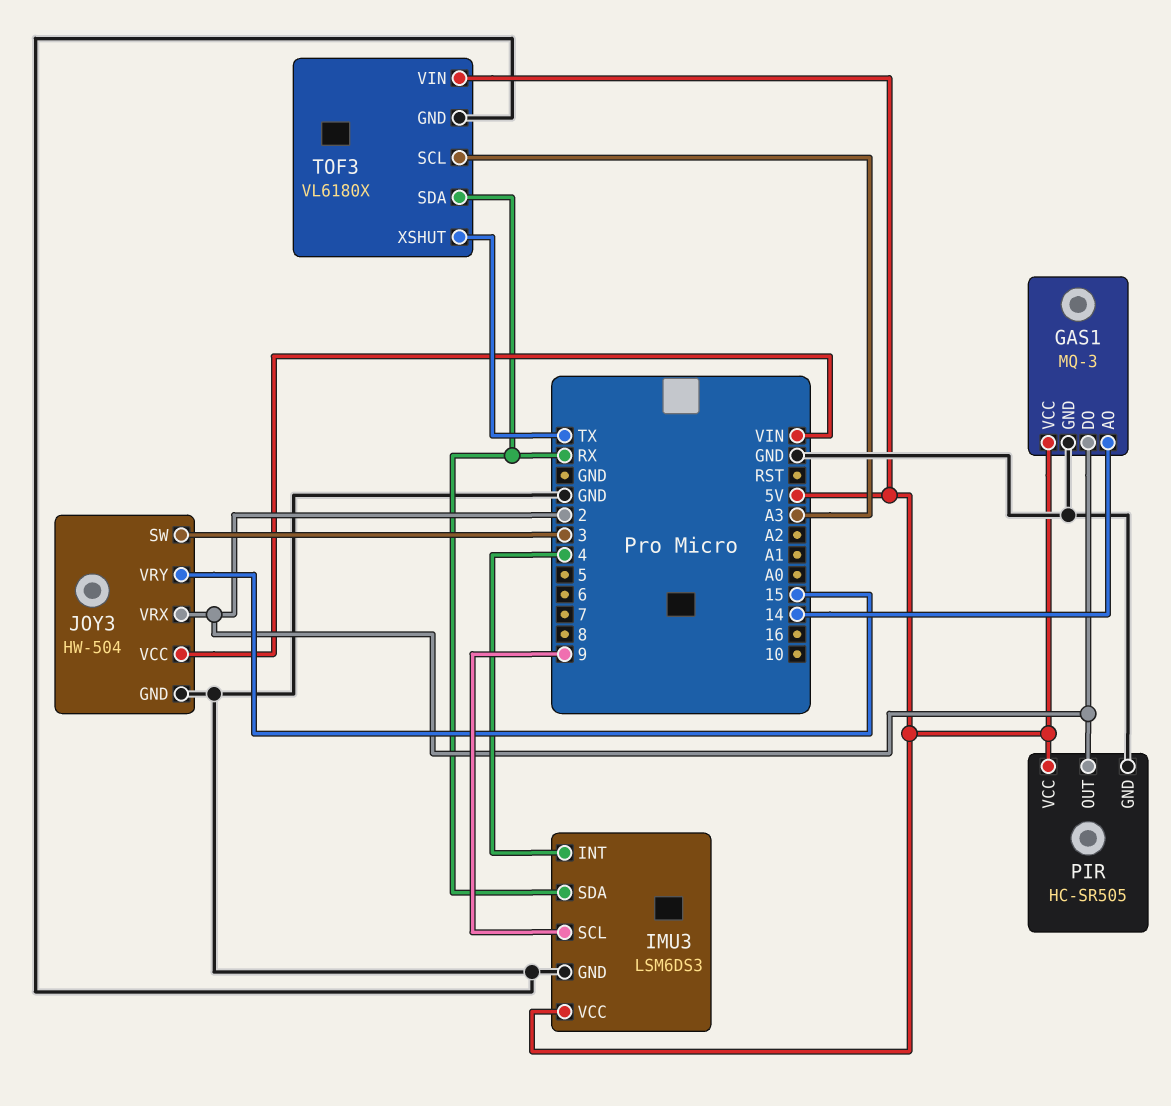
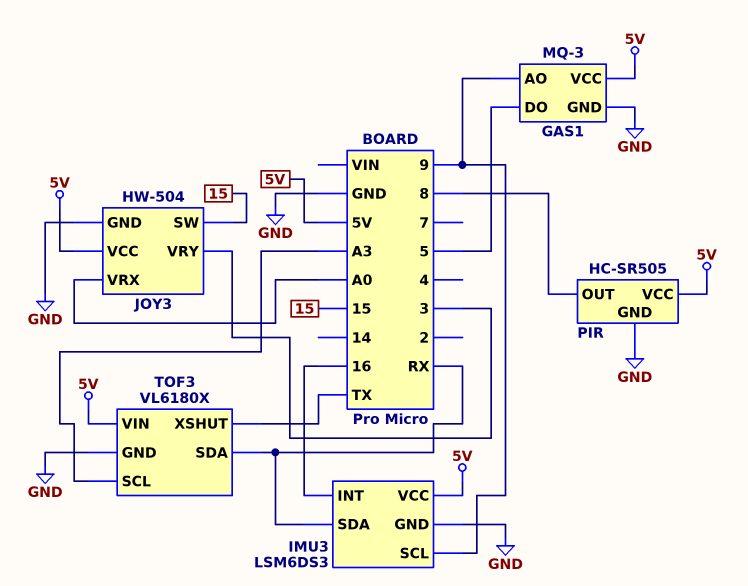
GAS1 pin AO: 14 -> 9
GAS1 pin DO: 2 -> 5
IMU3 pin INT: 4 -> 16
JOY3 pin SW: 3 -> 15
JOY3 pin VCC: VIN -> 5V
JOY3 pin VRX: 2 -> A0
JOY3 pin VRY: 15 -> 3
PIR pin OUT: 2 -> 8

